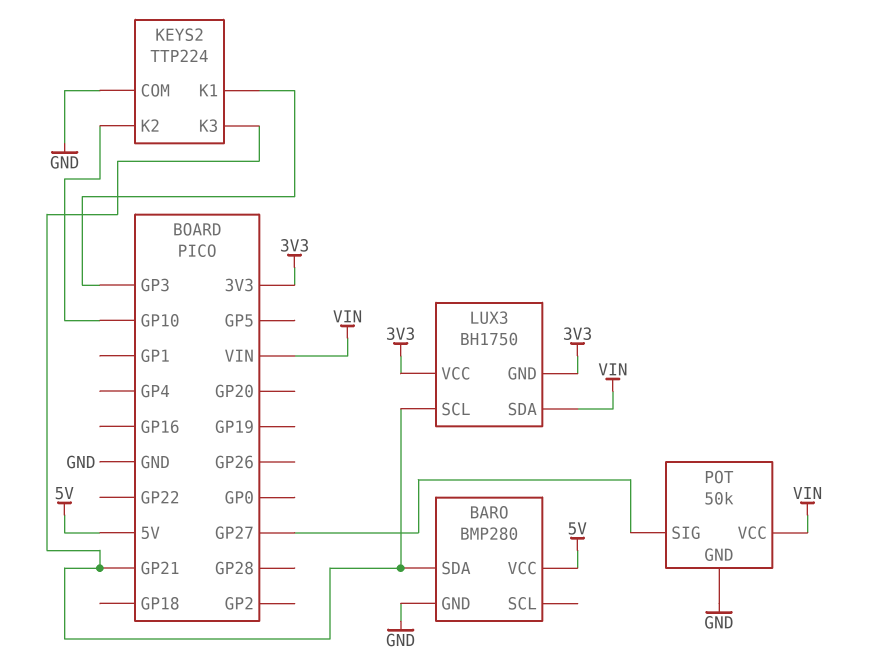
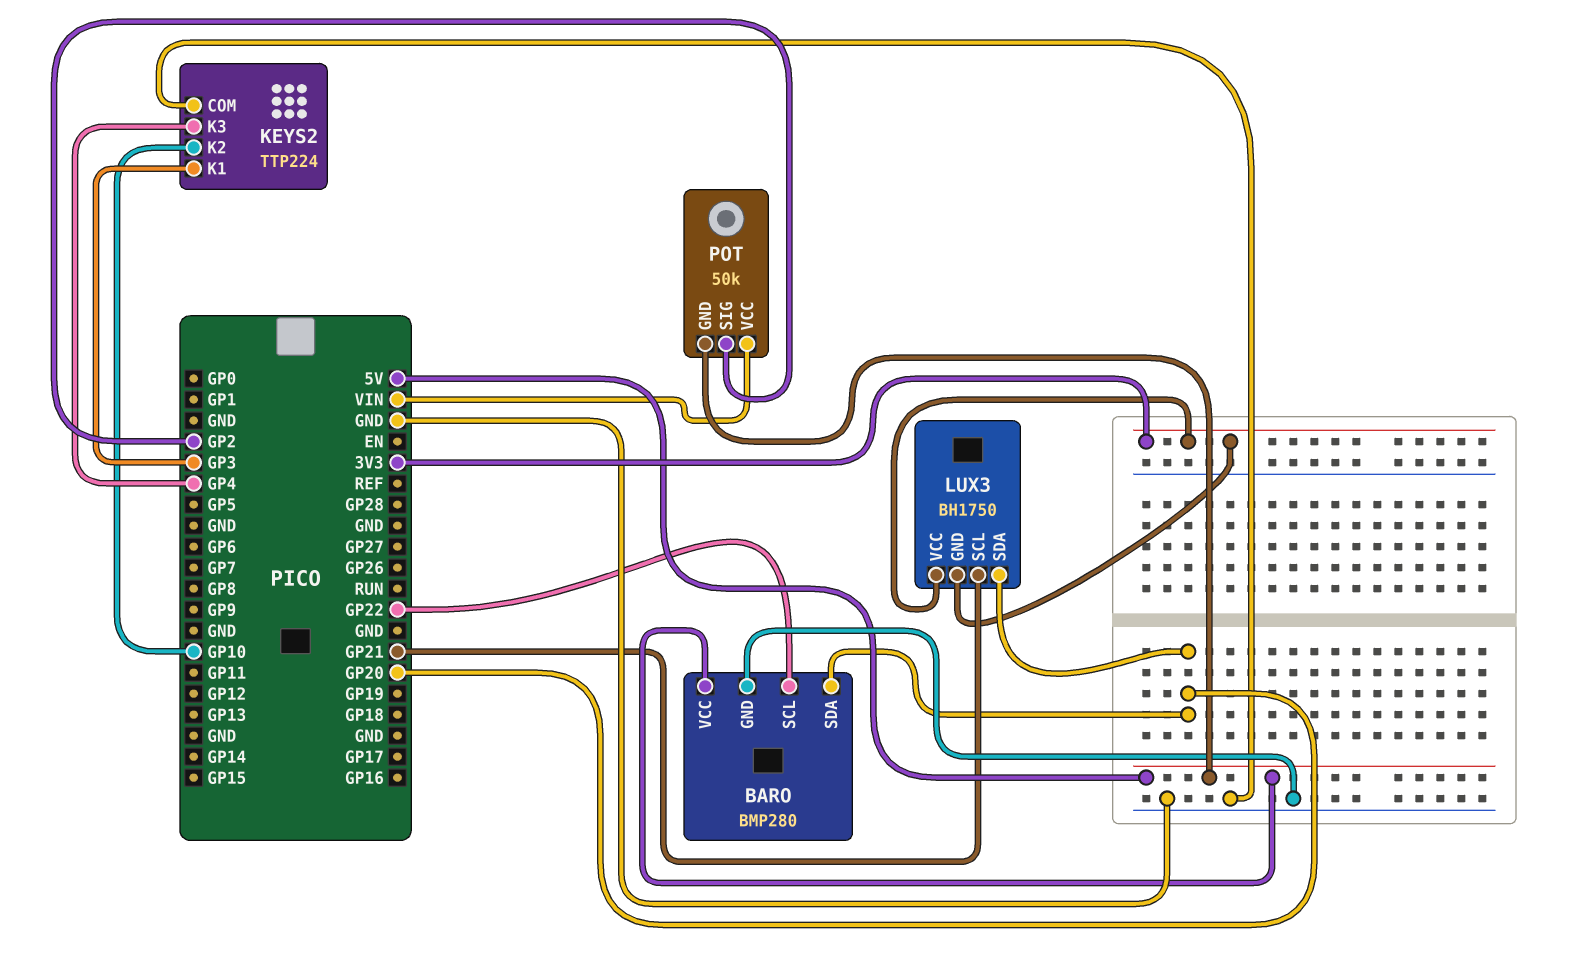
BARO pin SCL: none -> GP22
BARO pin SDA: GP21 -> GP20
KEYS2 pin K3: GP21 -> GP4
LUX3 pin SDA: VIN -> GP20
POT pin GND: GND -> 5V
POT pin SIG: GP27 -> GP2

